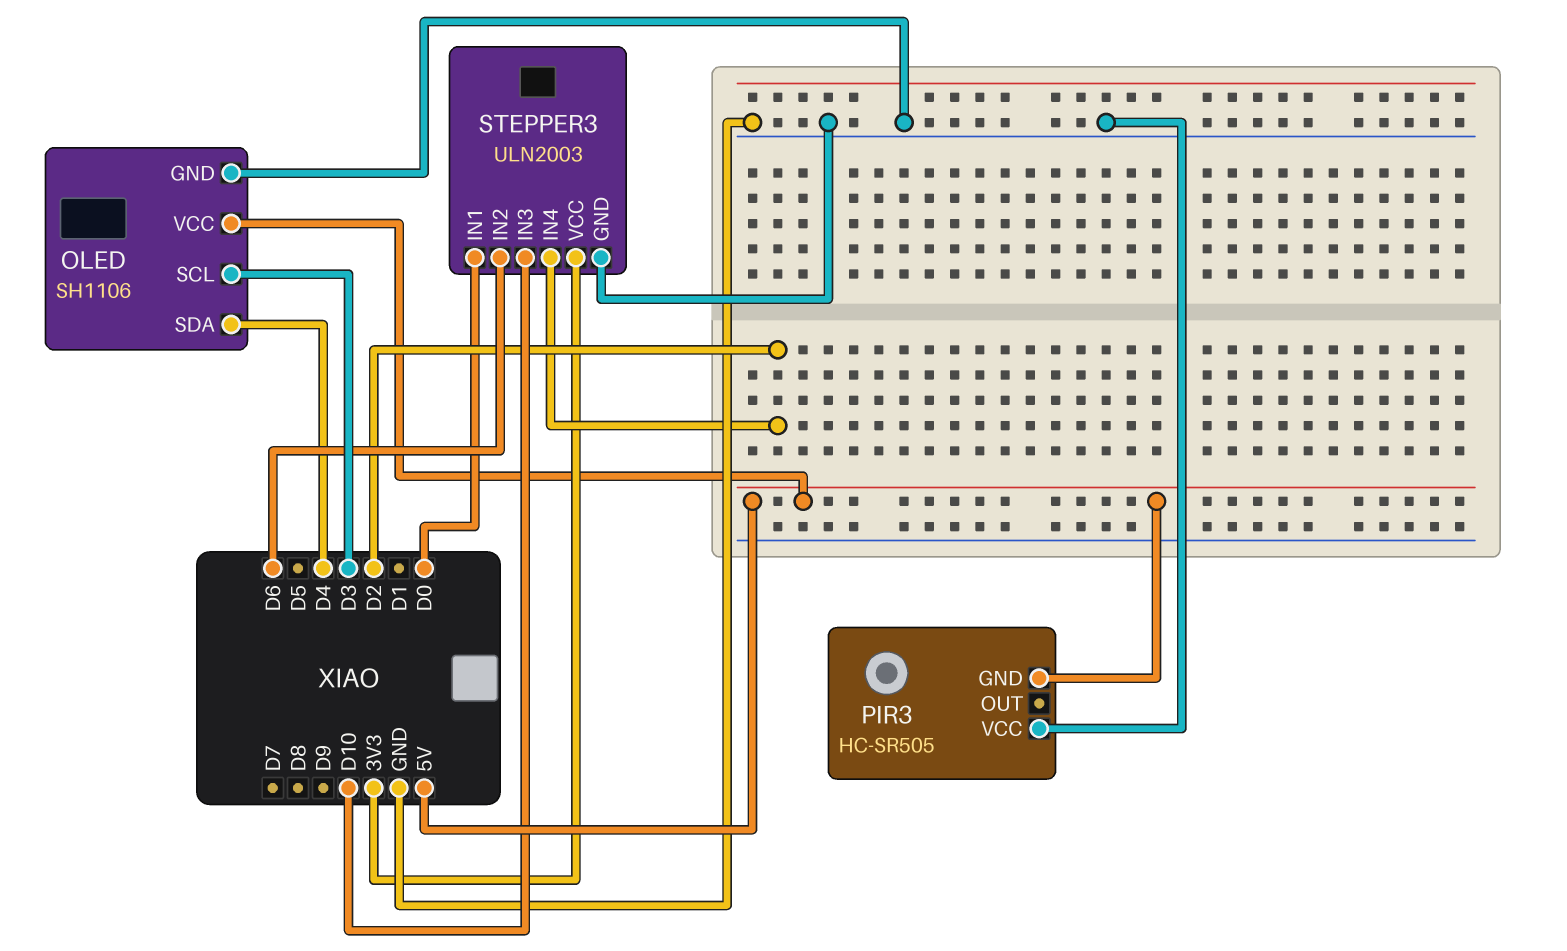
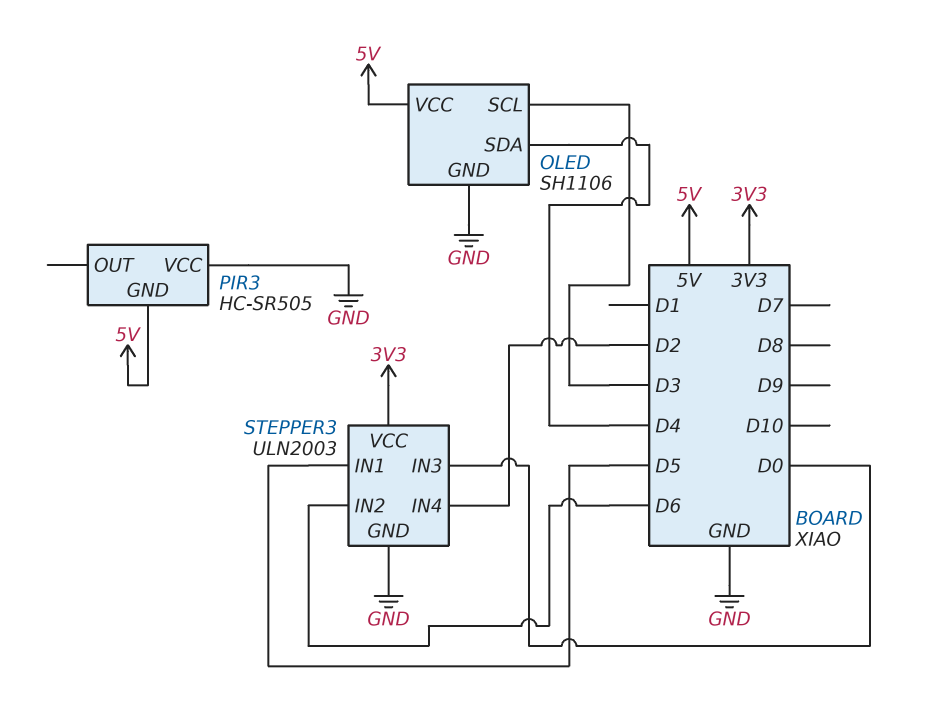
STEPPER3 pin IN1: D0 -> D5
STEPPER3 pin IN3: D10 -> D0

